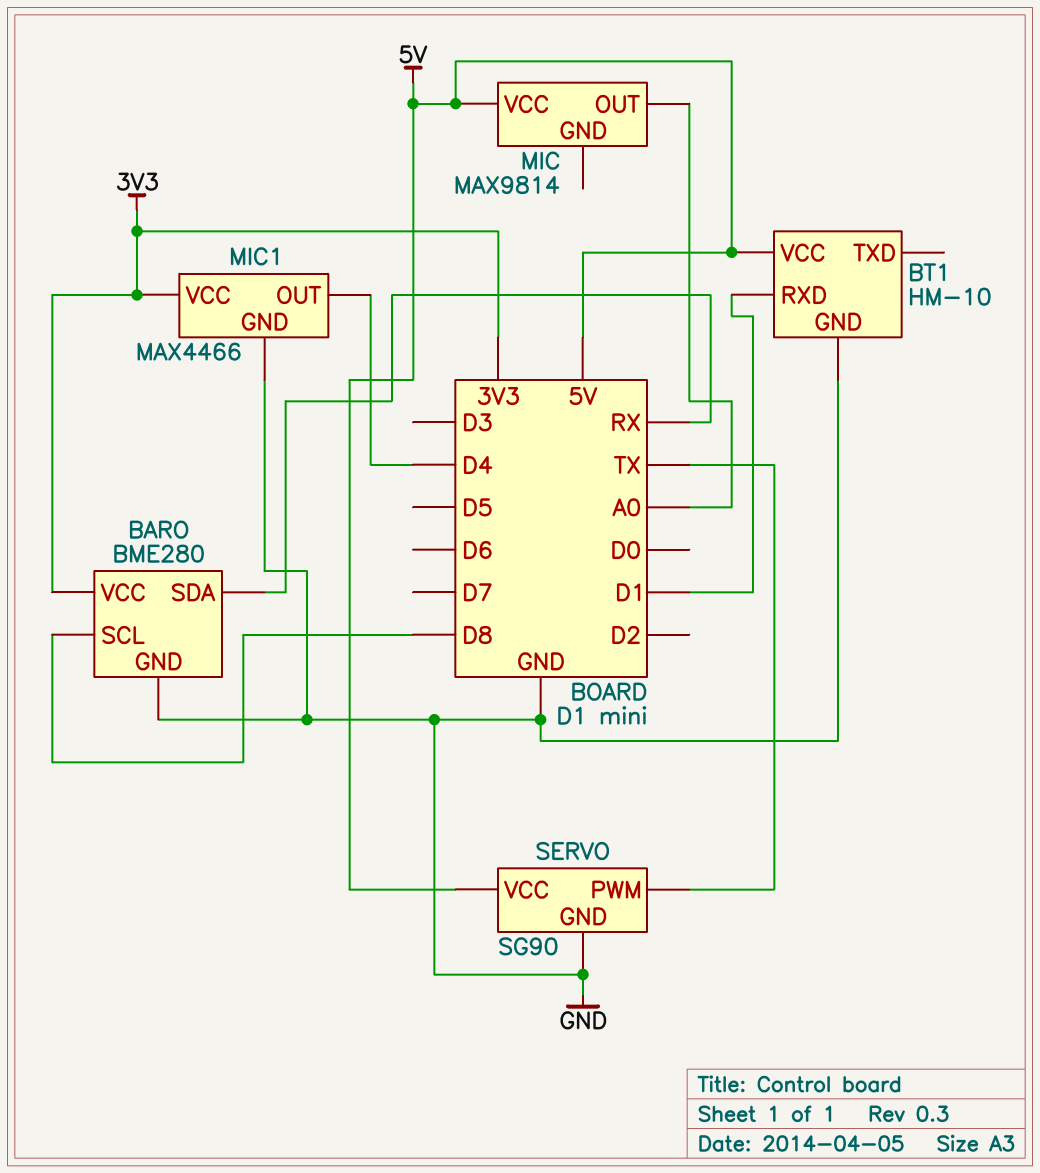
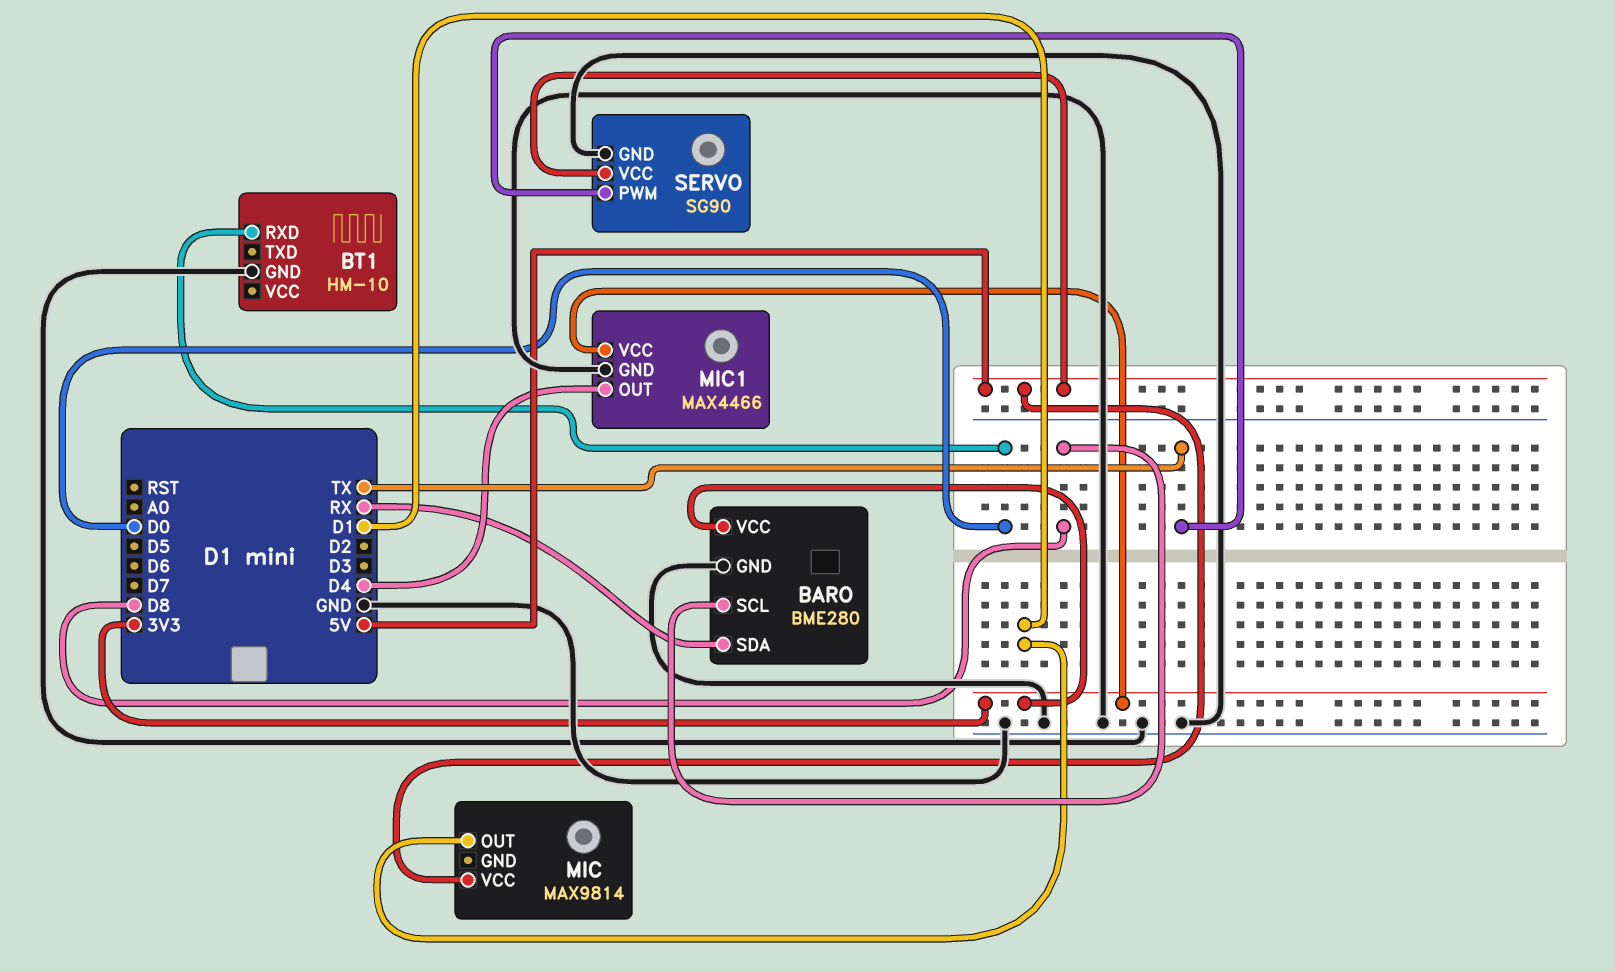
BT1 pin RXD: D1 -> D0
BT1 pin VCC: 5V -> none
MIC pin OUT: A0 -> D1

